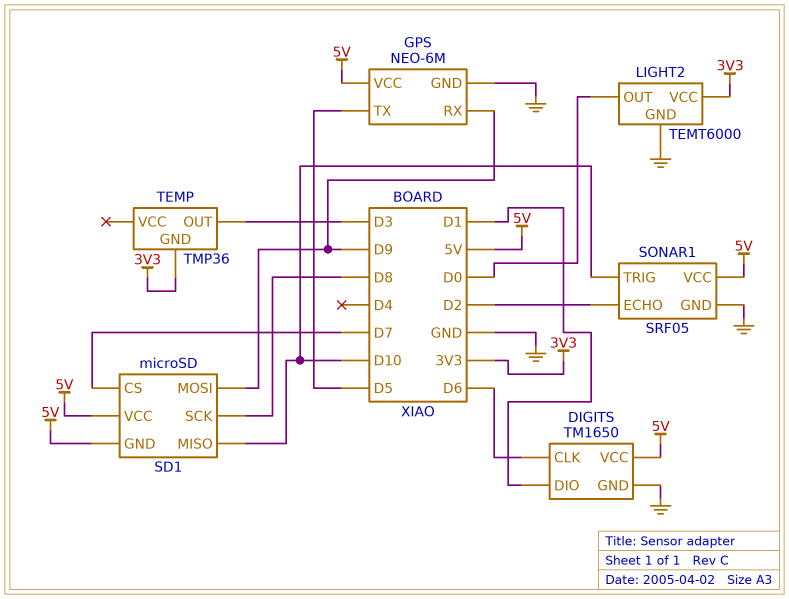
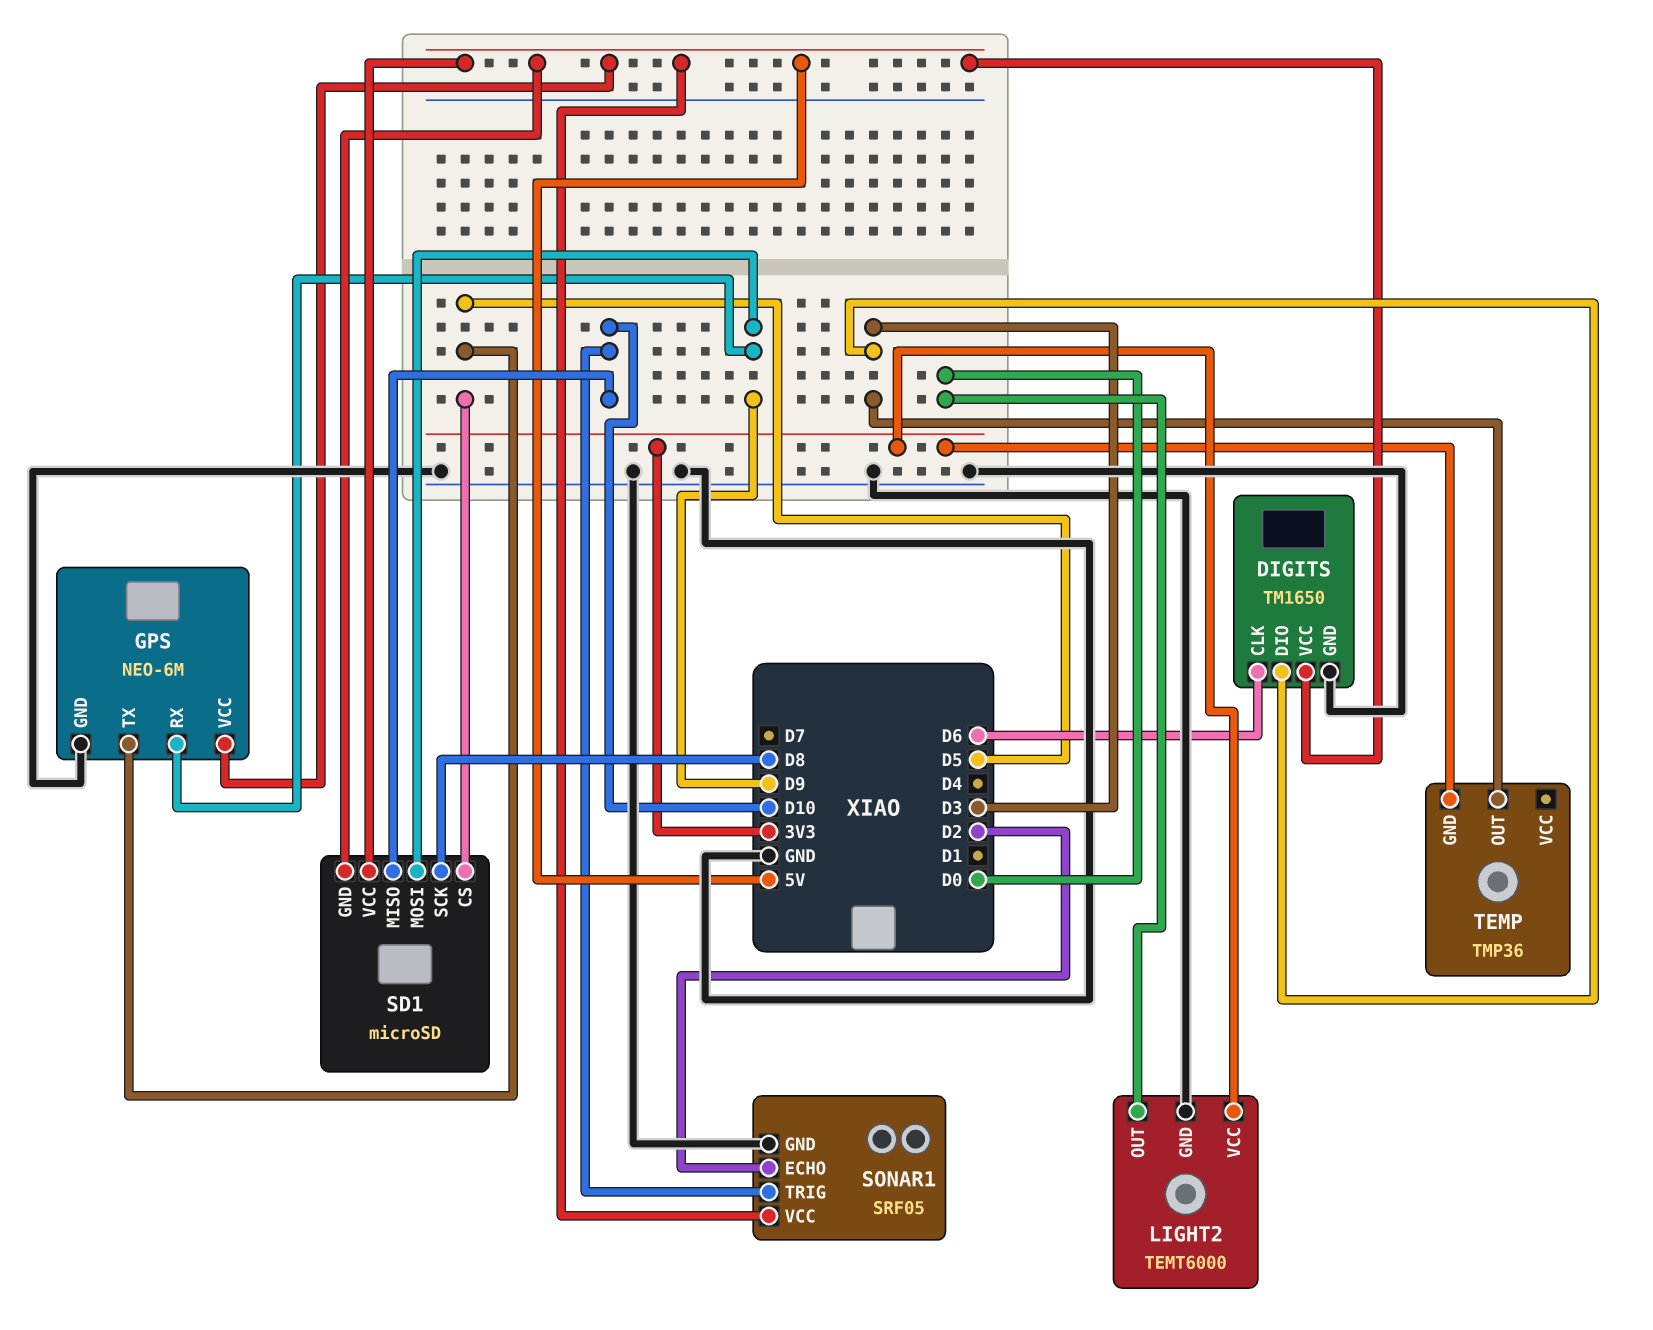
DIGITS pin DIO: D1 -> D3
SD1 pin CS: D7 -> D5

